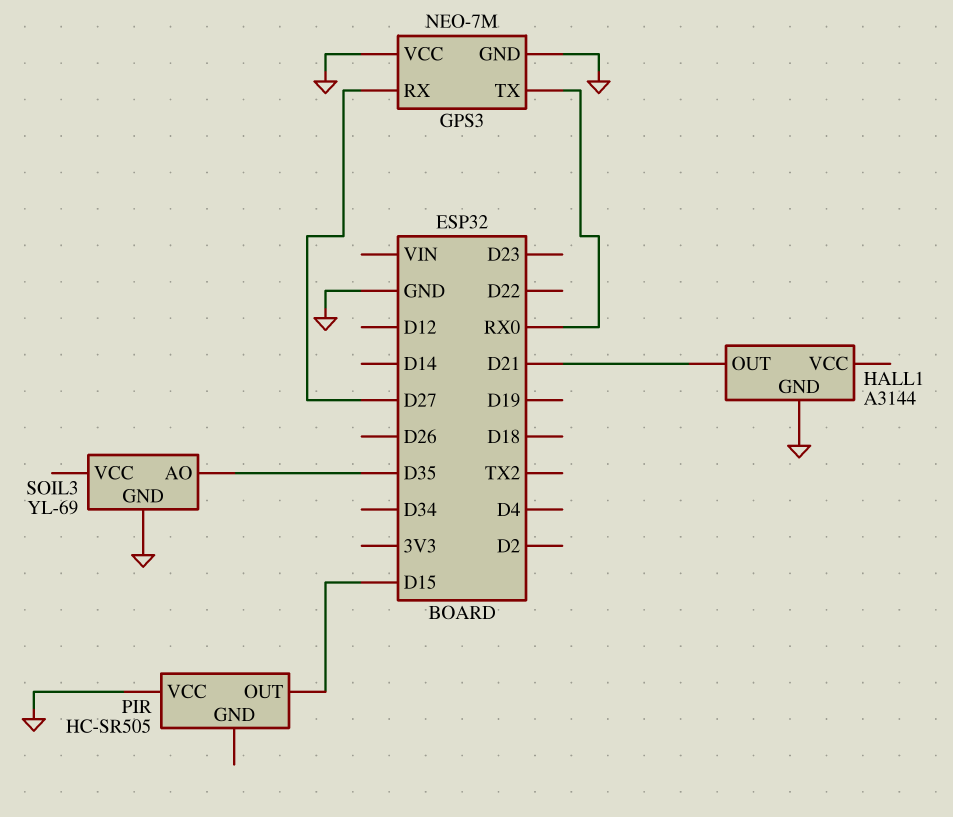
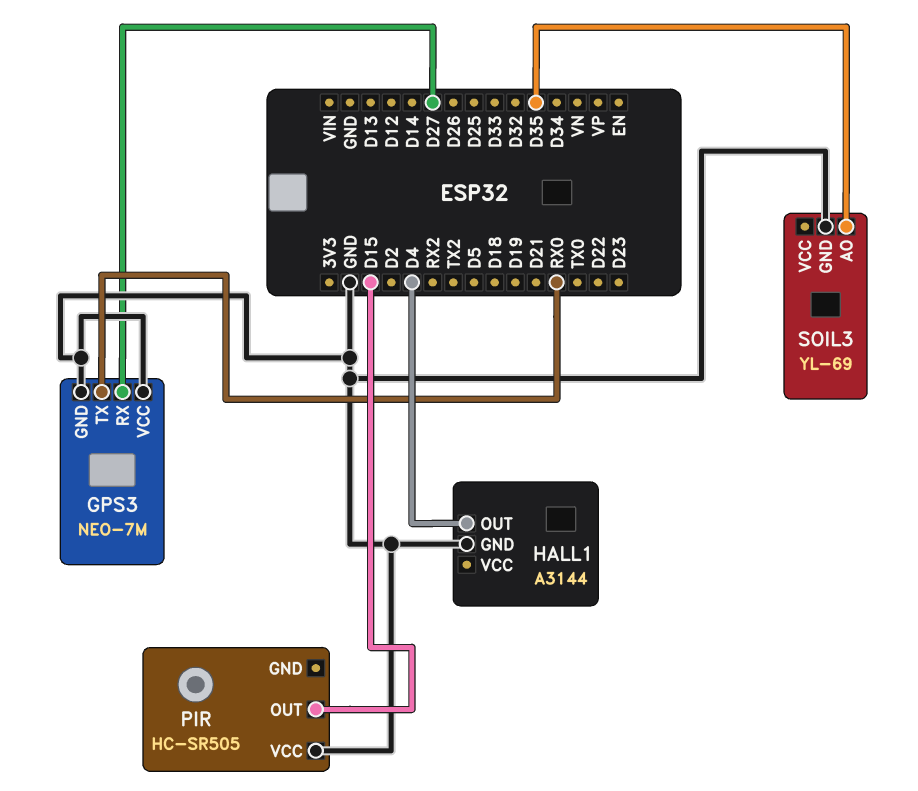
HALL1 pin OUT: D21 -> D4

